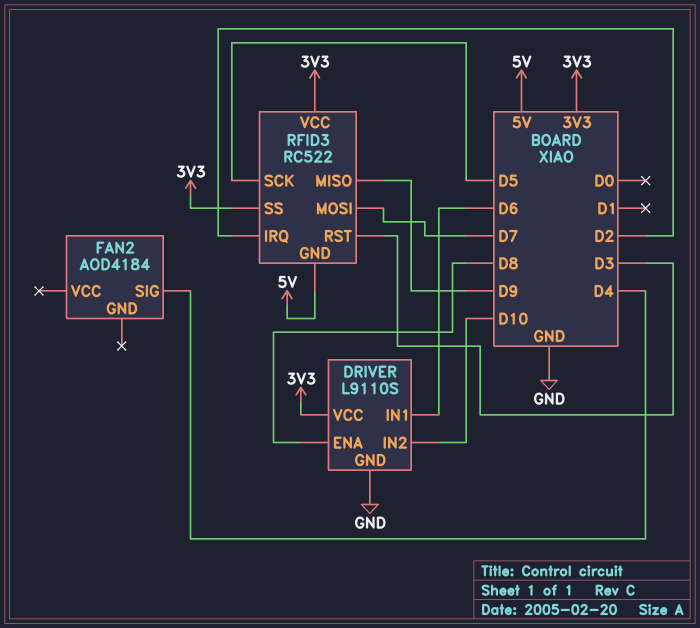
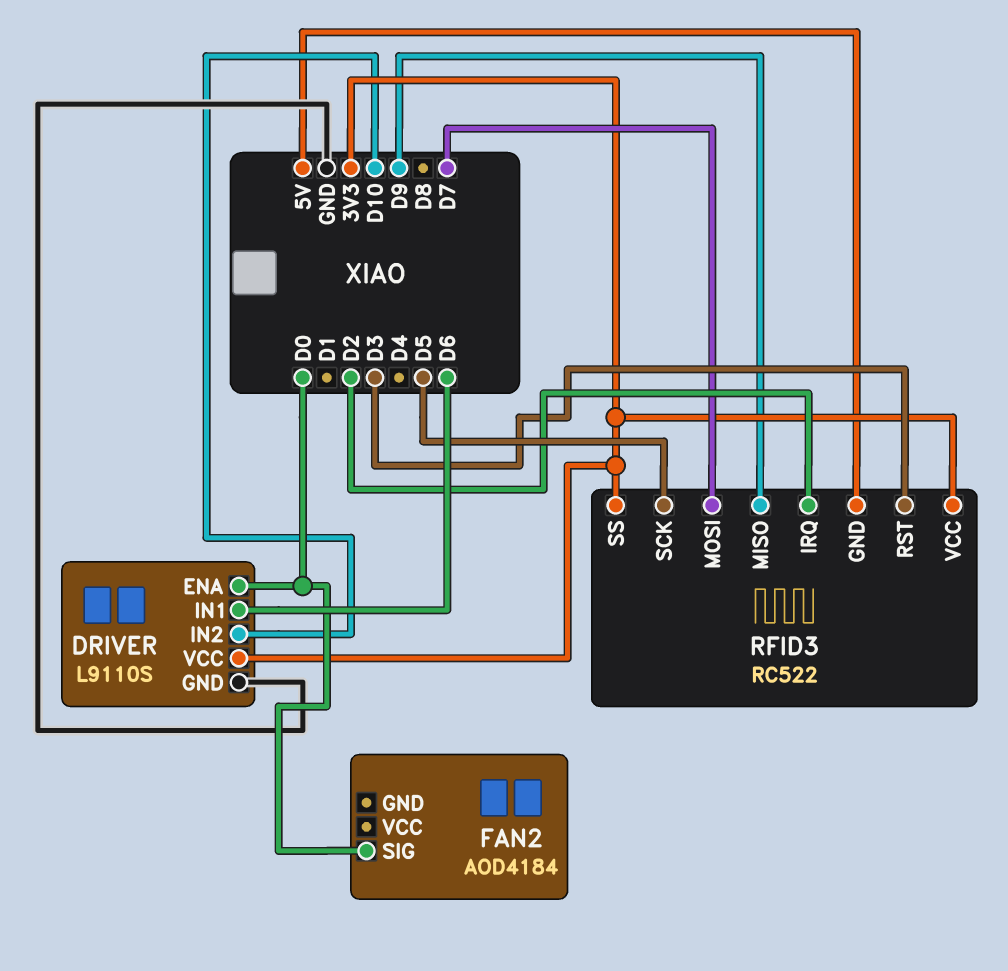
DRIVER pin ENA: D8 -> D0
FAN2 pin SIG: D4 -> D0

